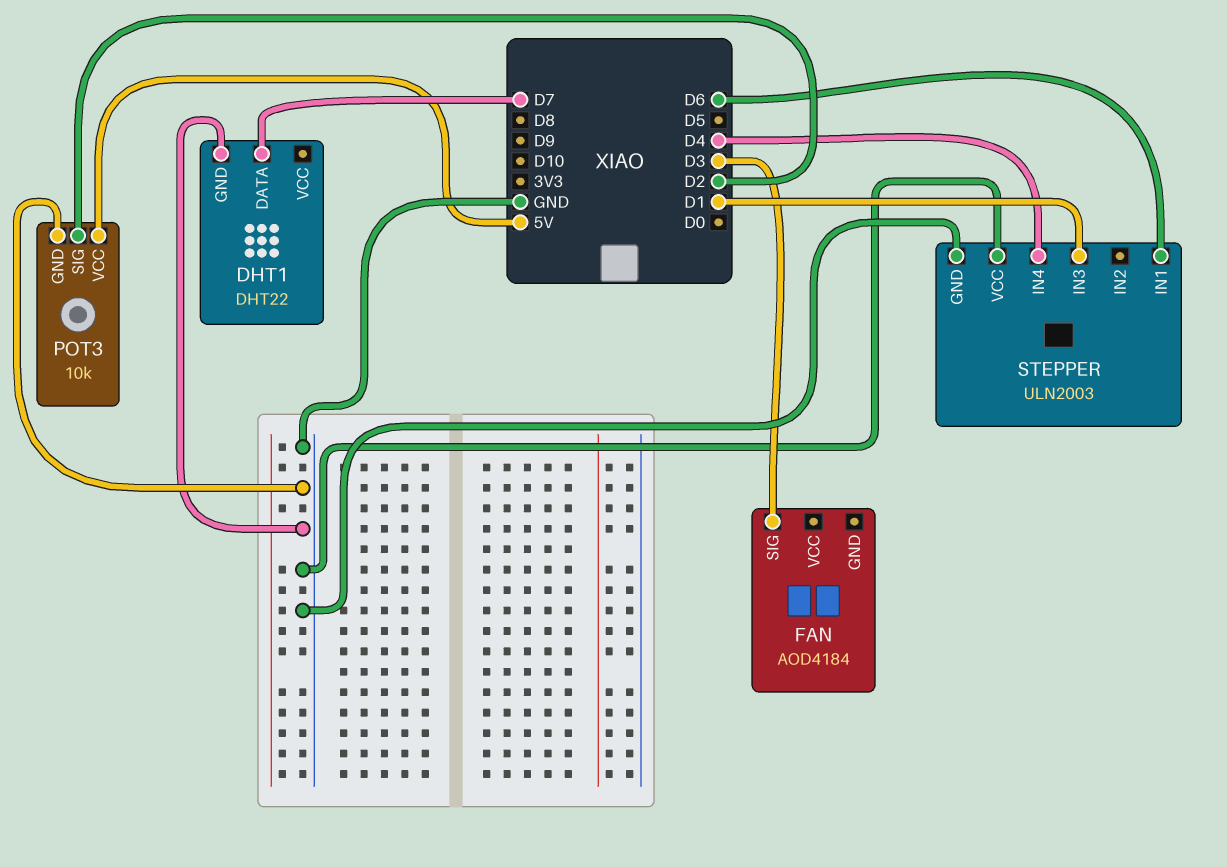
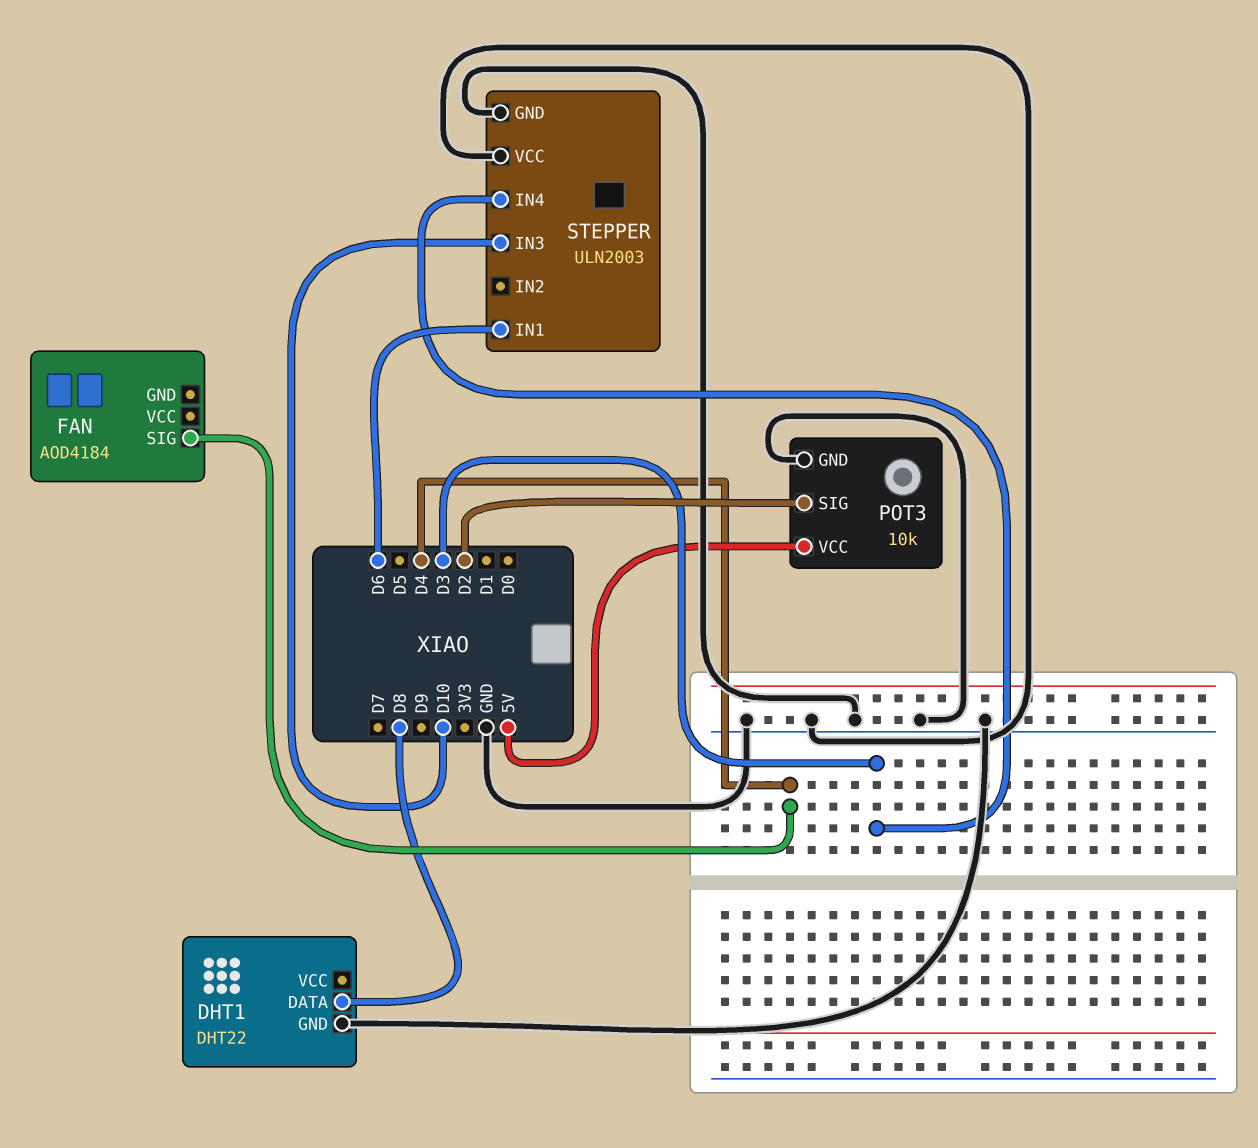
DHT1 pin DATA: D7 -> D8
FAN pin SIG: D3 -> D4
STEPPER pin IN3: D1 -> D10
STEPPER pin IN4: D4 -> D3

